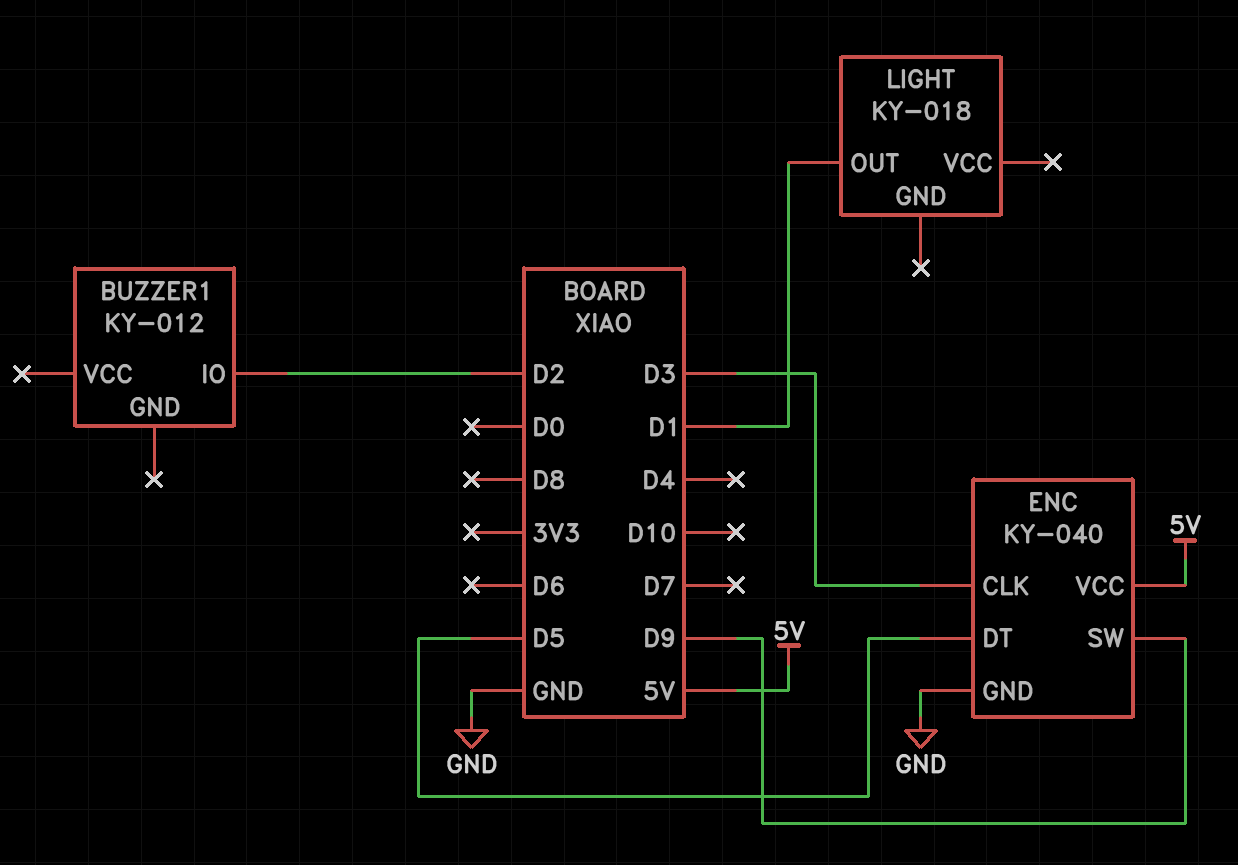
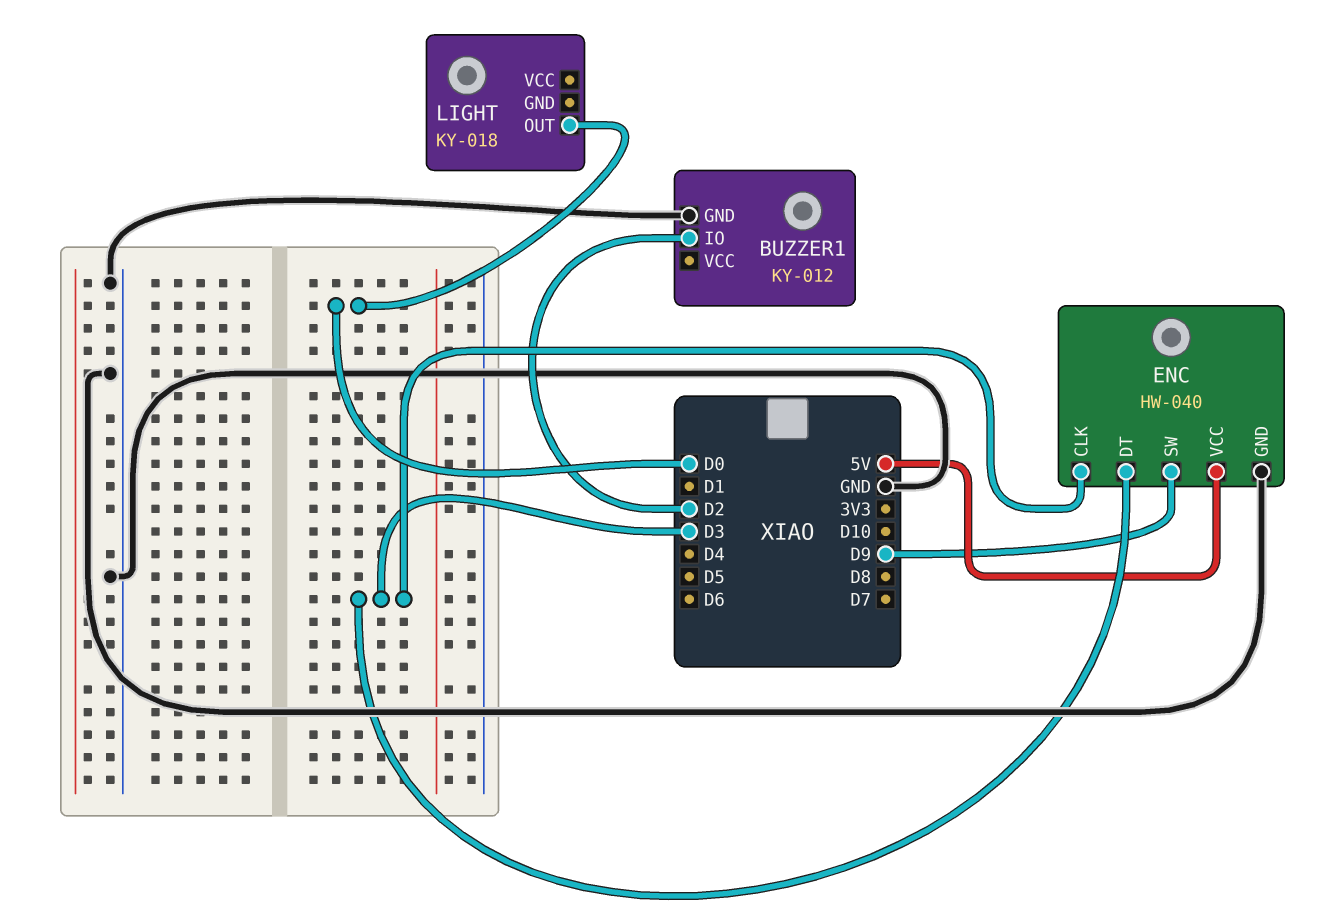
BUZZER1 pin GND: none -> GND
ENC: KY-040 -> HW-040
ENC pin DT: D5 -> D3
LIGHT pin OUT: D1 -> D0

